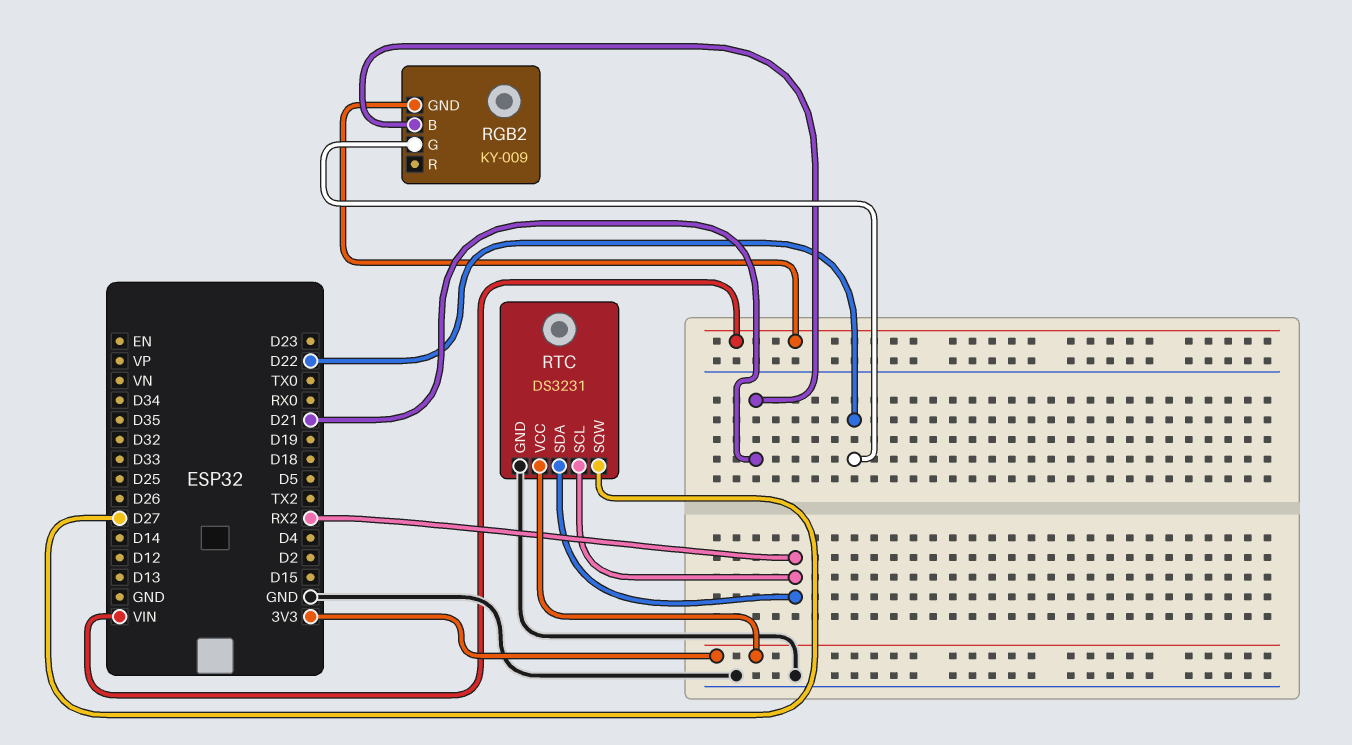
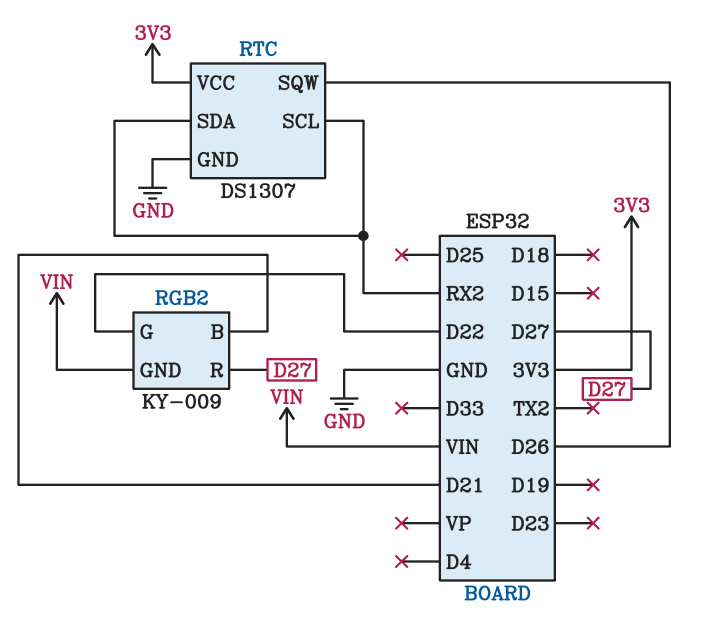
RGB2 pin R: none -> D27
RTC: DS3231 -> DS1307
RTC pin SQW: D27 -> D26

